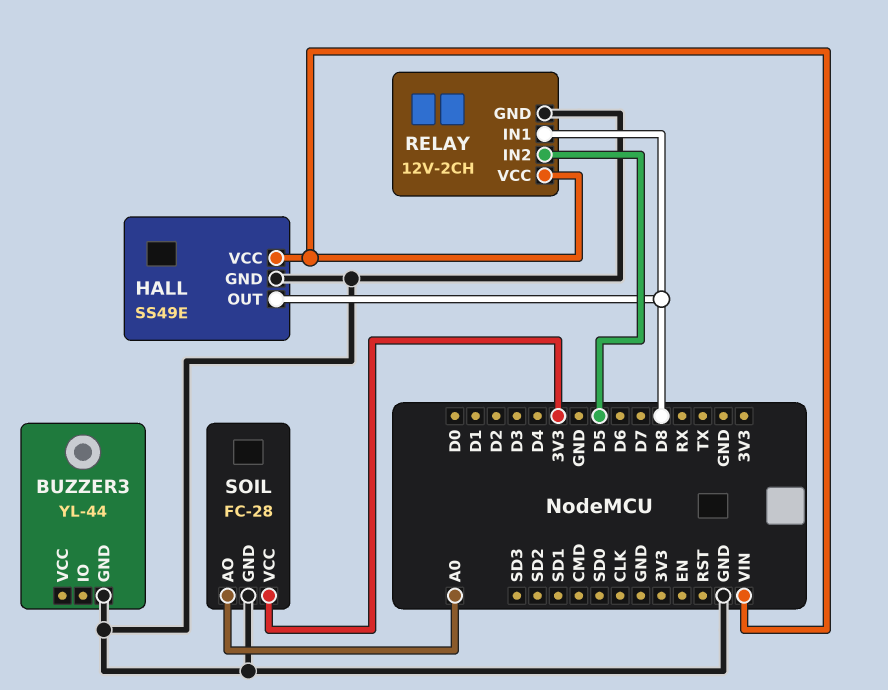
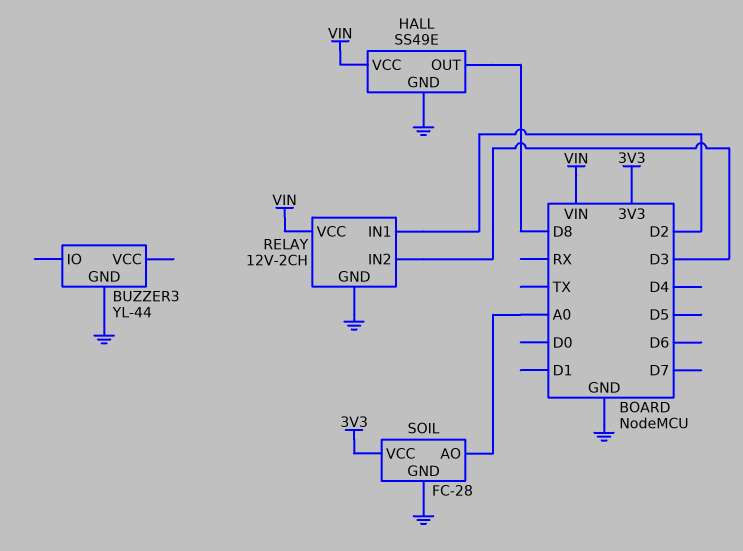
RELAY pin IN1: D8 -> D2
RELAY pin IN2: D5 -> D3

